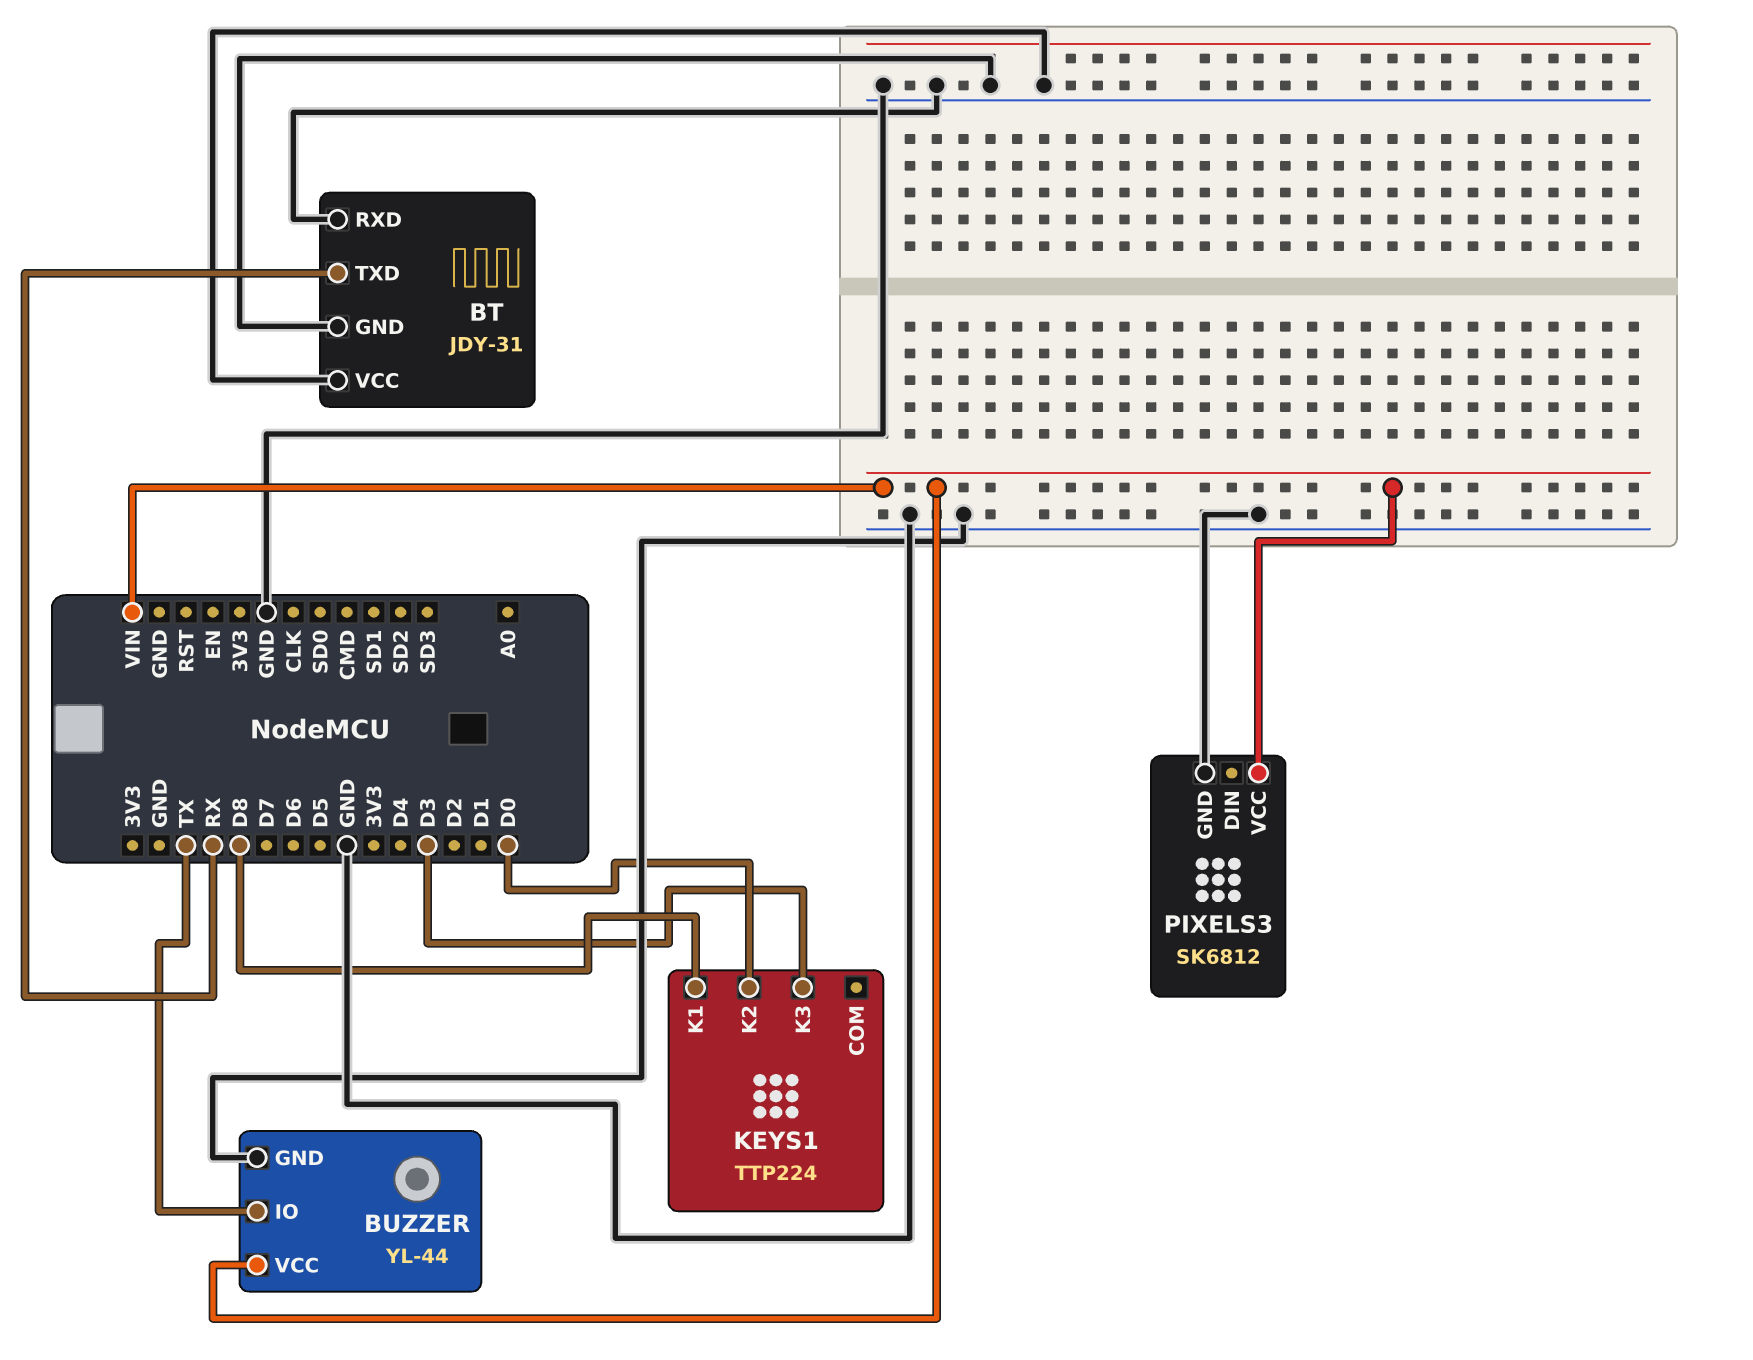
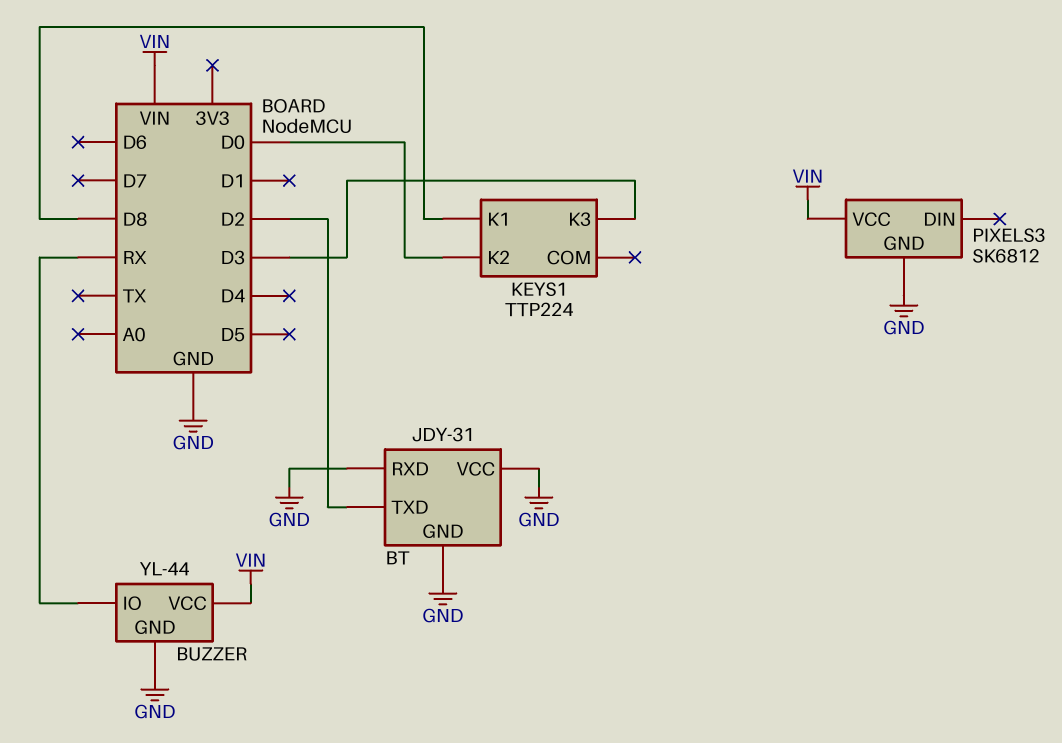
BT pin TXD: RX -> D2
BUZZER pin IO: TX -> RX

